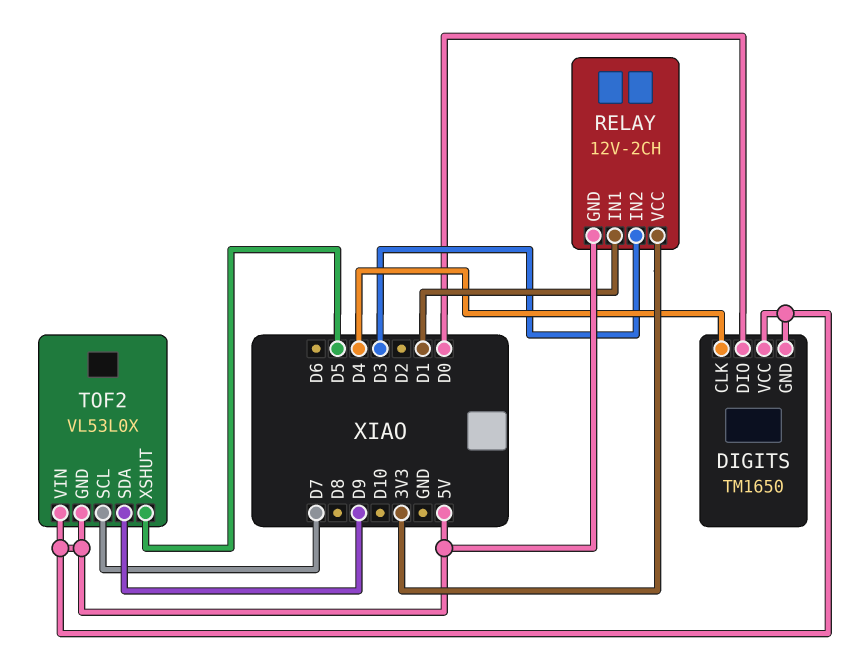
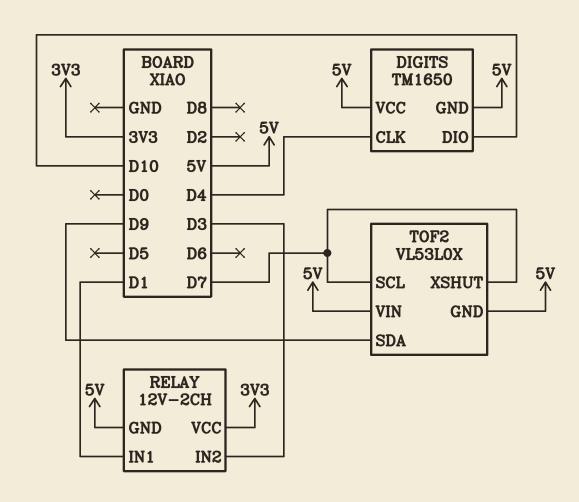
DIGITS pin DIO: D0 -> D10
TOF2 pin XSHUT: D5 -> D7

